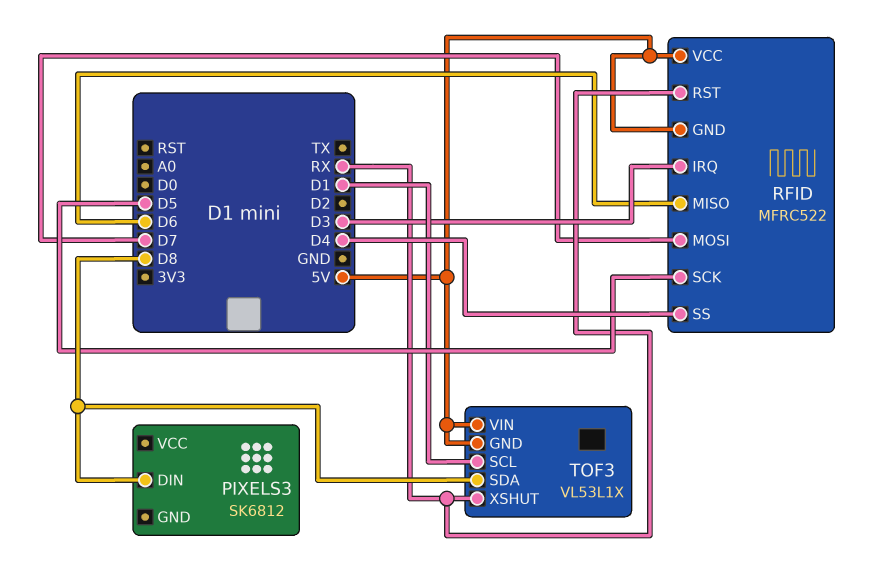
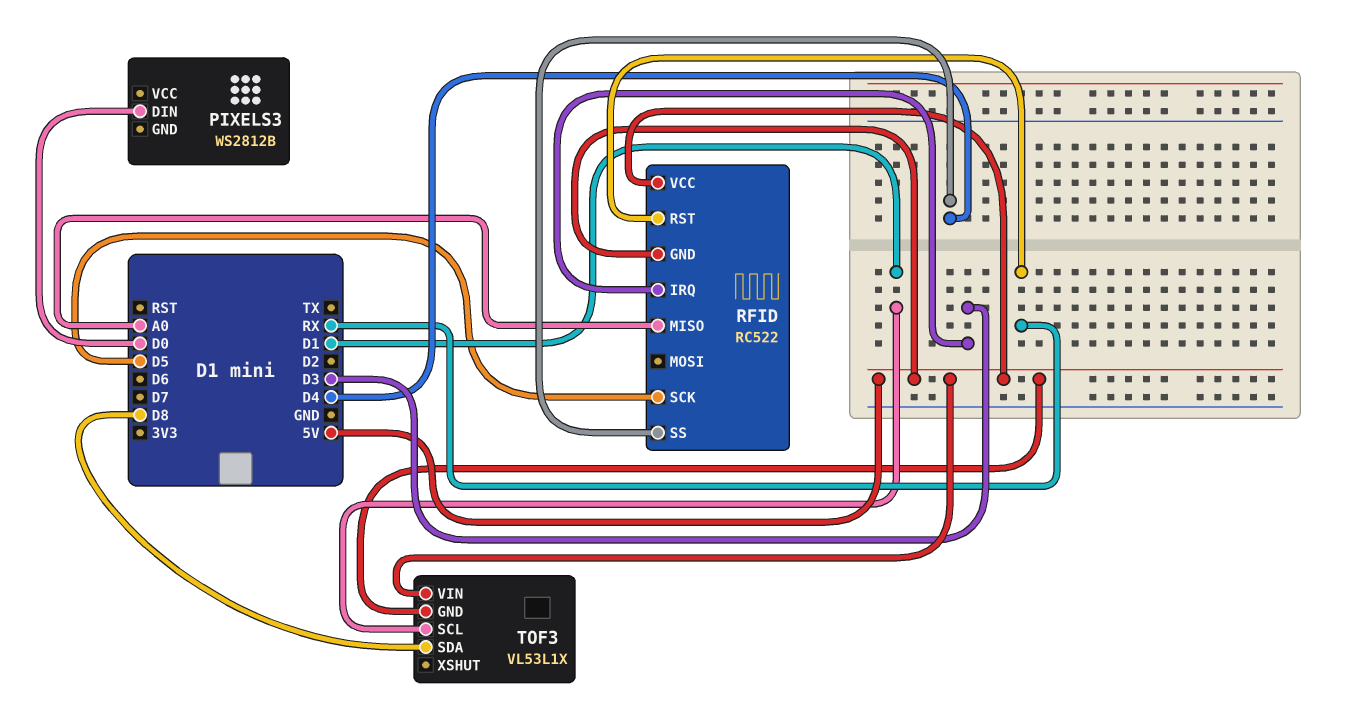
PIXELS3: SK6812 -> WS2812B
PIXELS3 pin DIN: D8 -> D0
RFID: MFRC522 -> RC522
RFID pin MISO: D6 -> A0
RFID pin MOSI: D7 -> none
TOF3 pin XSHUT: RX -> none

